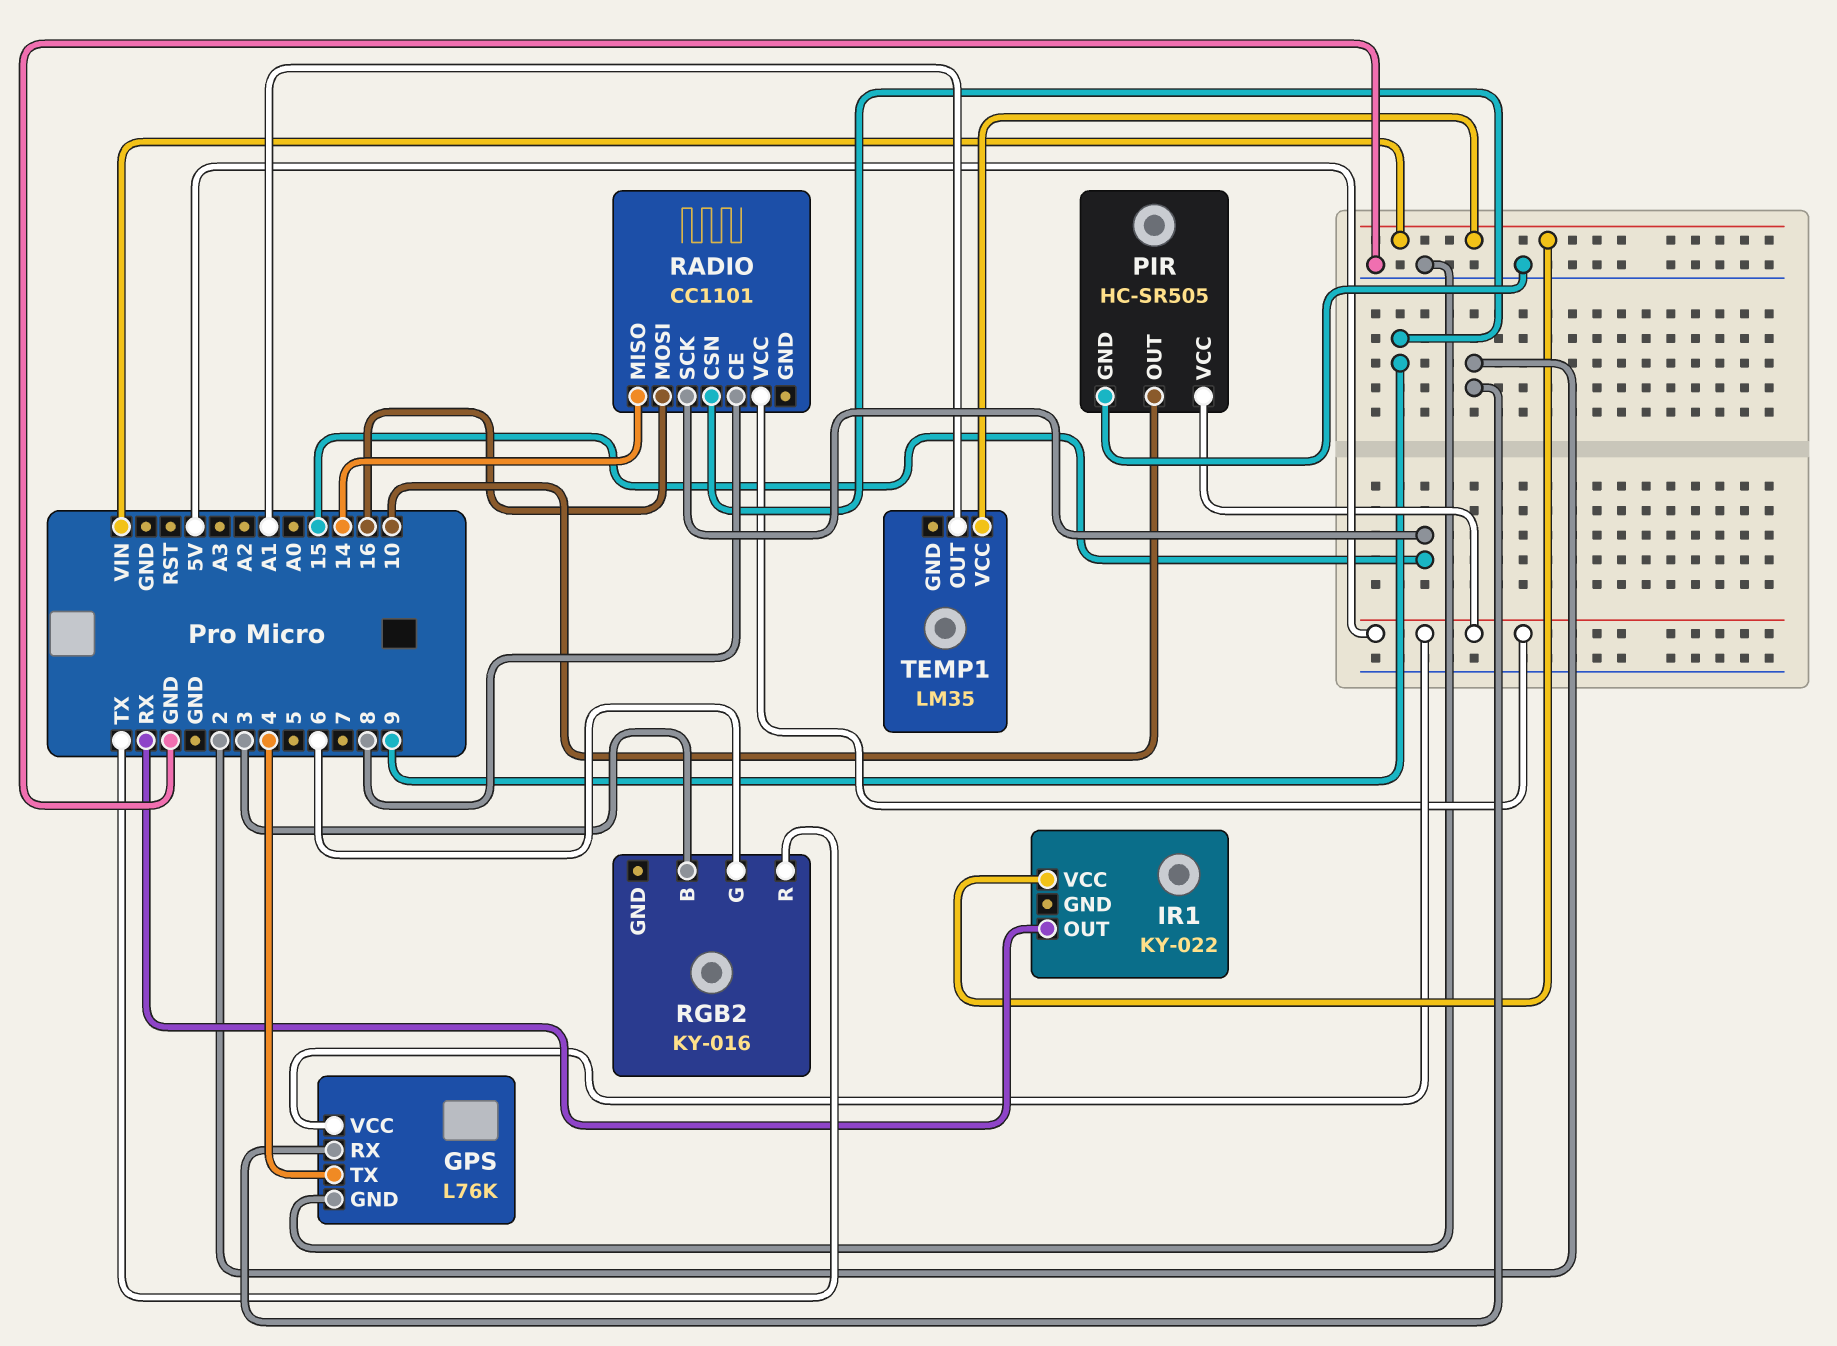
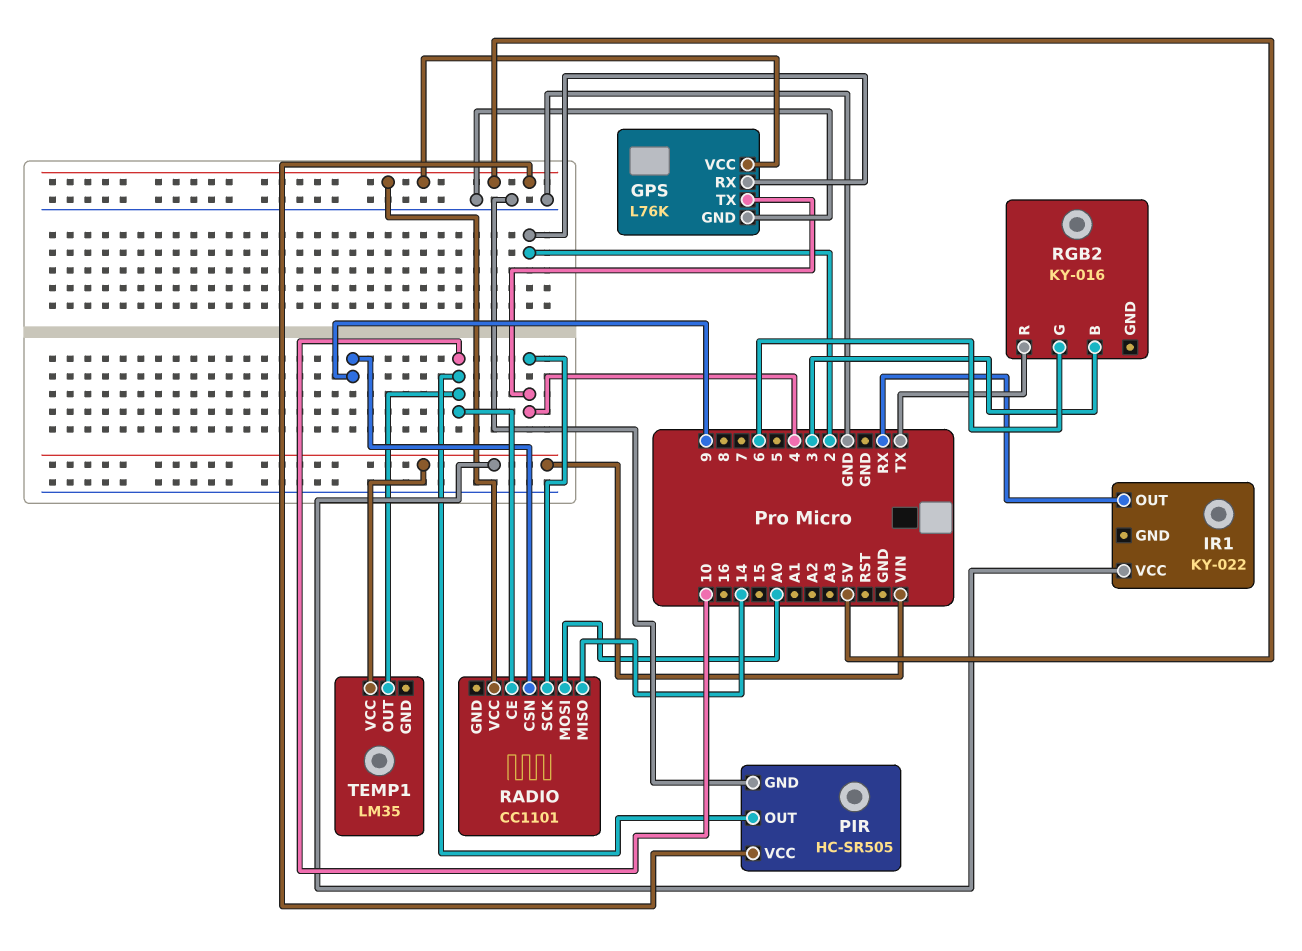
RADIO pin CE: 8 -> 10
RADIO pin MOSI: 16 -> A0
RADIO pin SCK: 15 -> 4
TEMP1 pin OUT: A1 -> 10

